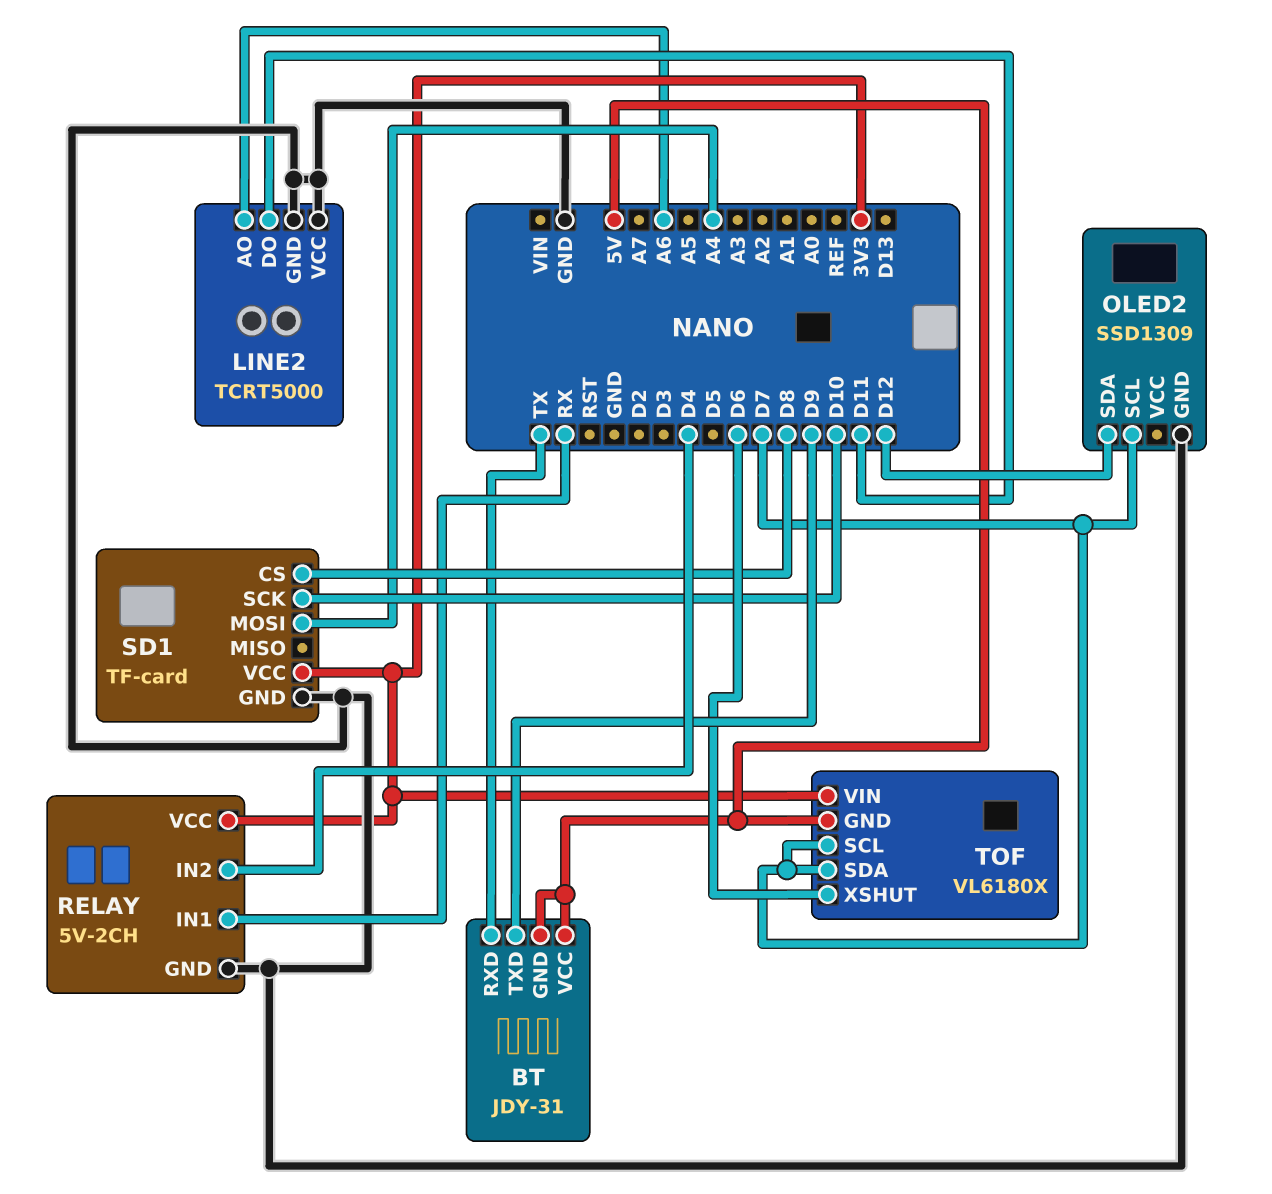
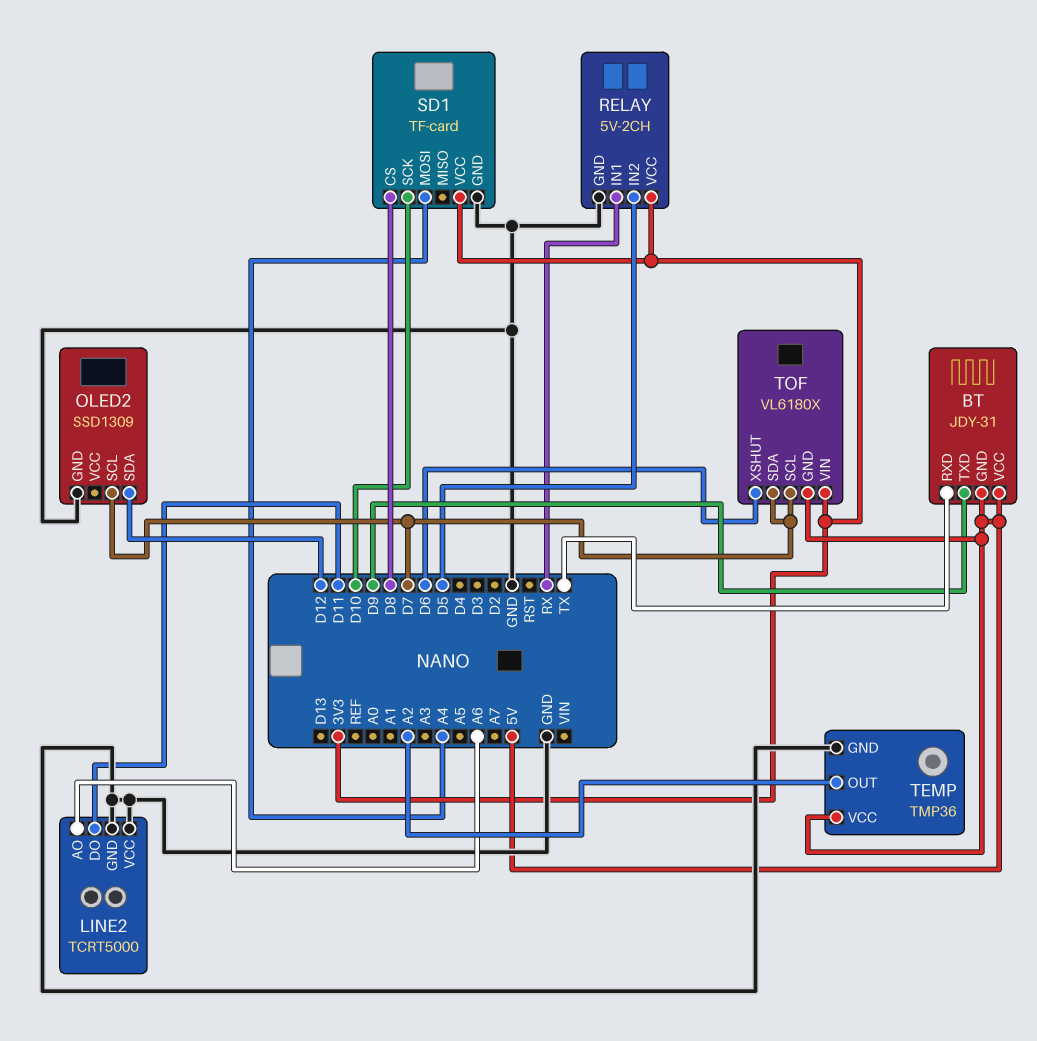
RELAY pin IN2: D4 -> D5
TEMP: none -> TMP36
TEMP pin GND: none -> GND
TEMP pin OUT: none -> A2
TEMP pin VCC: none -> 5V

